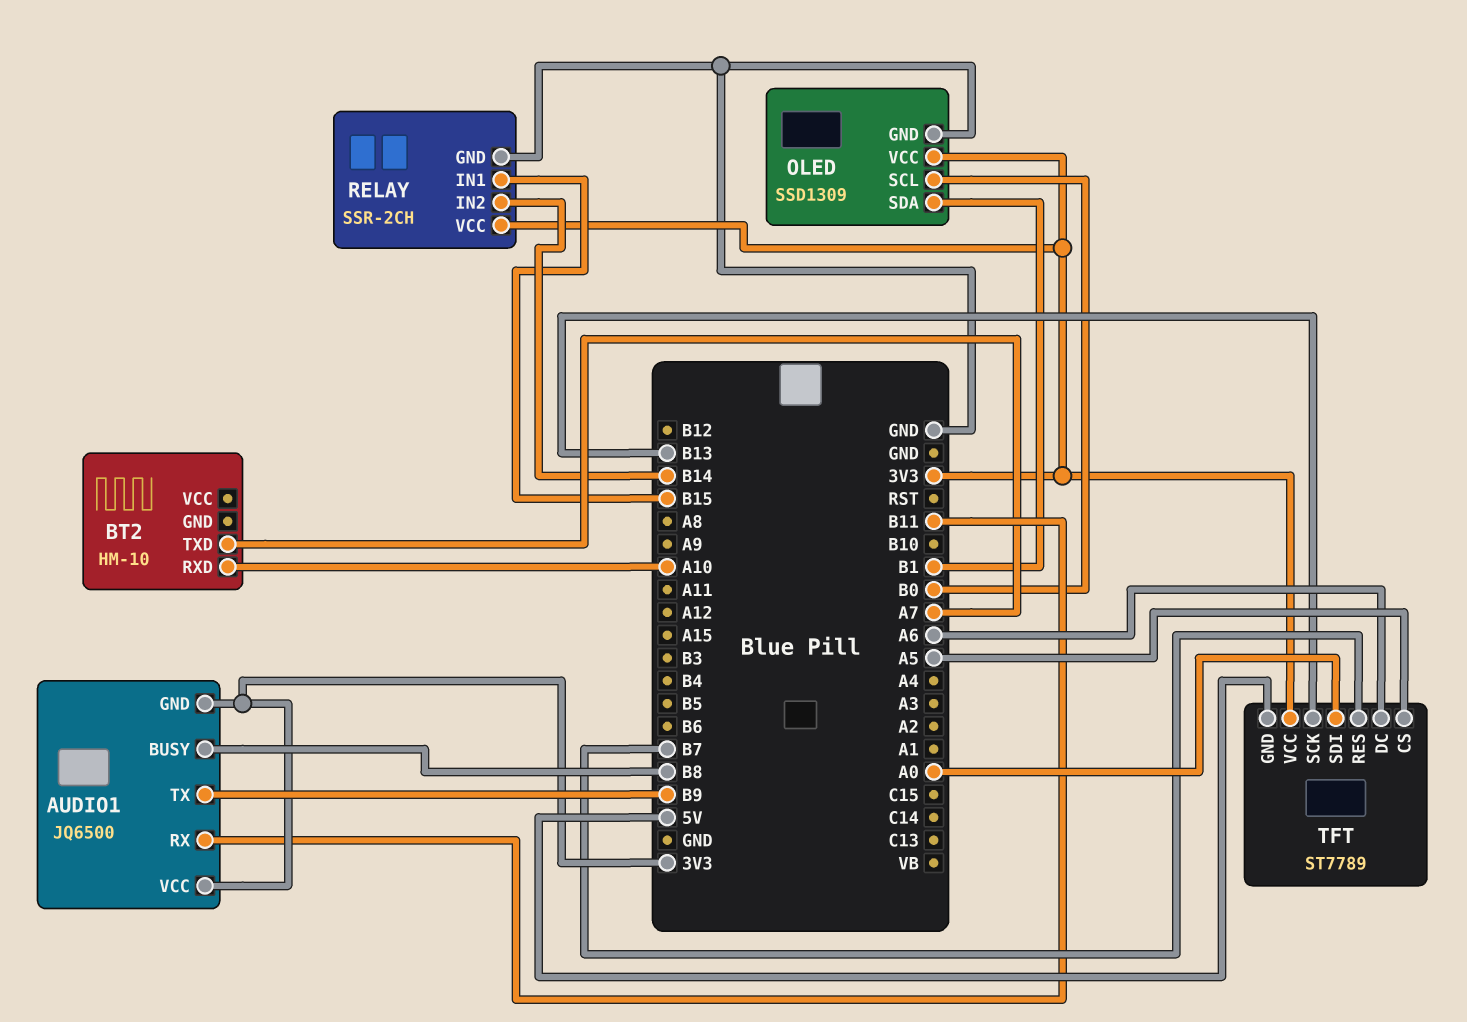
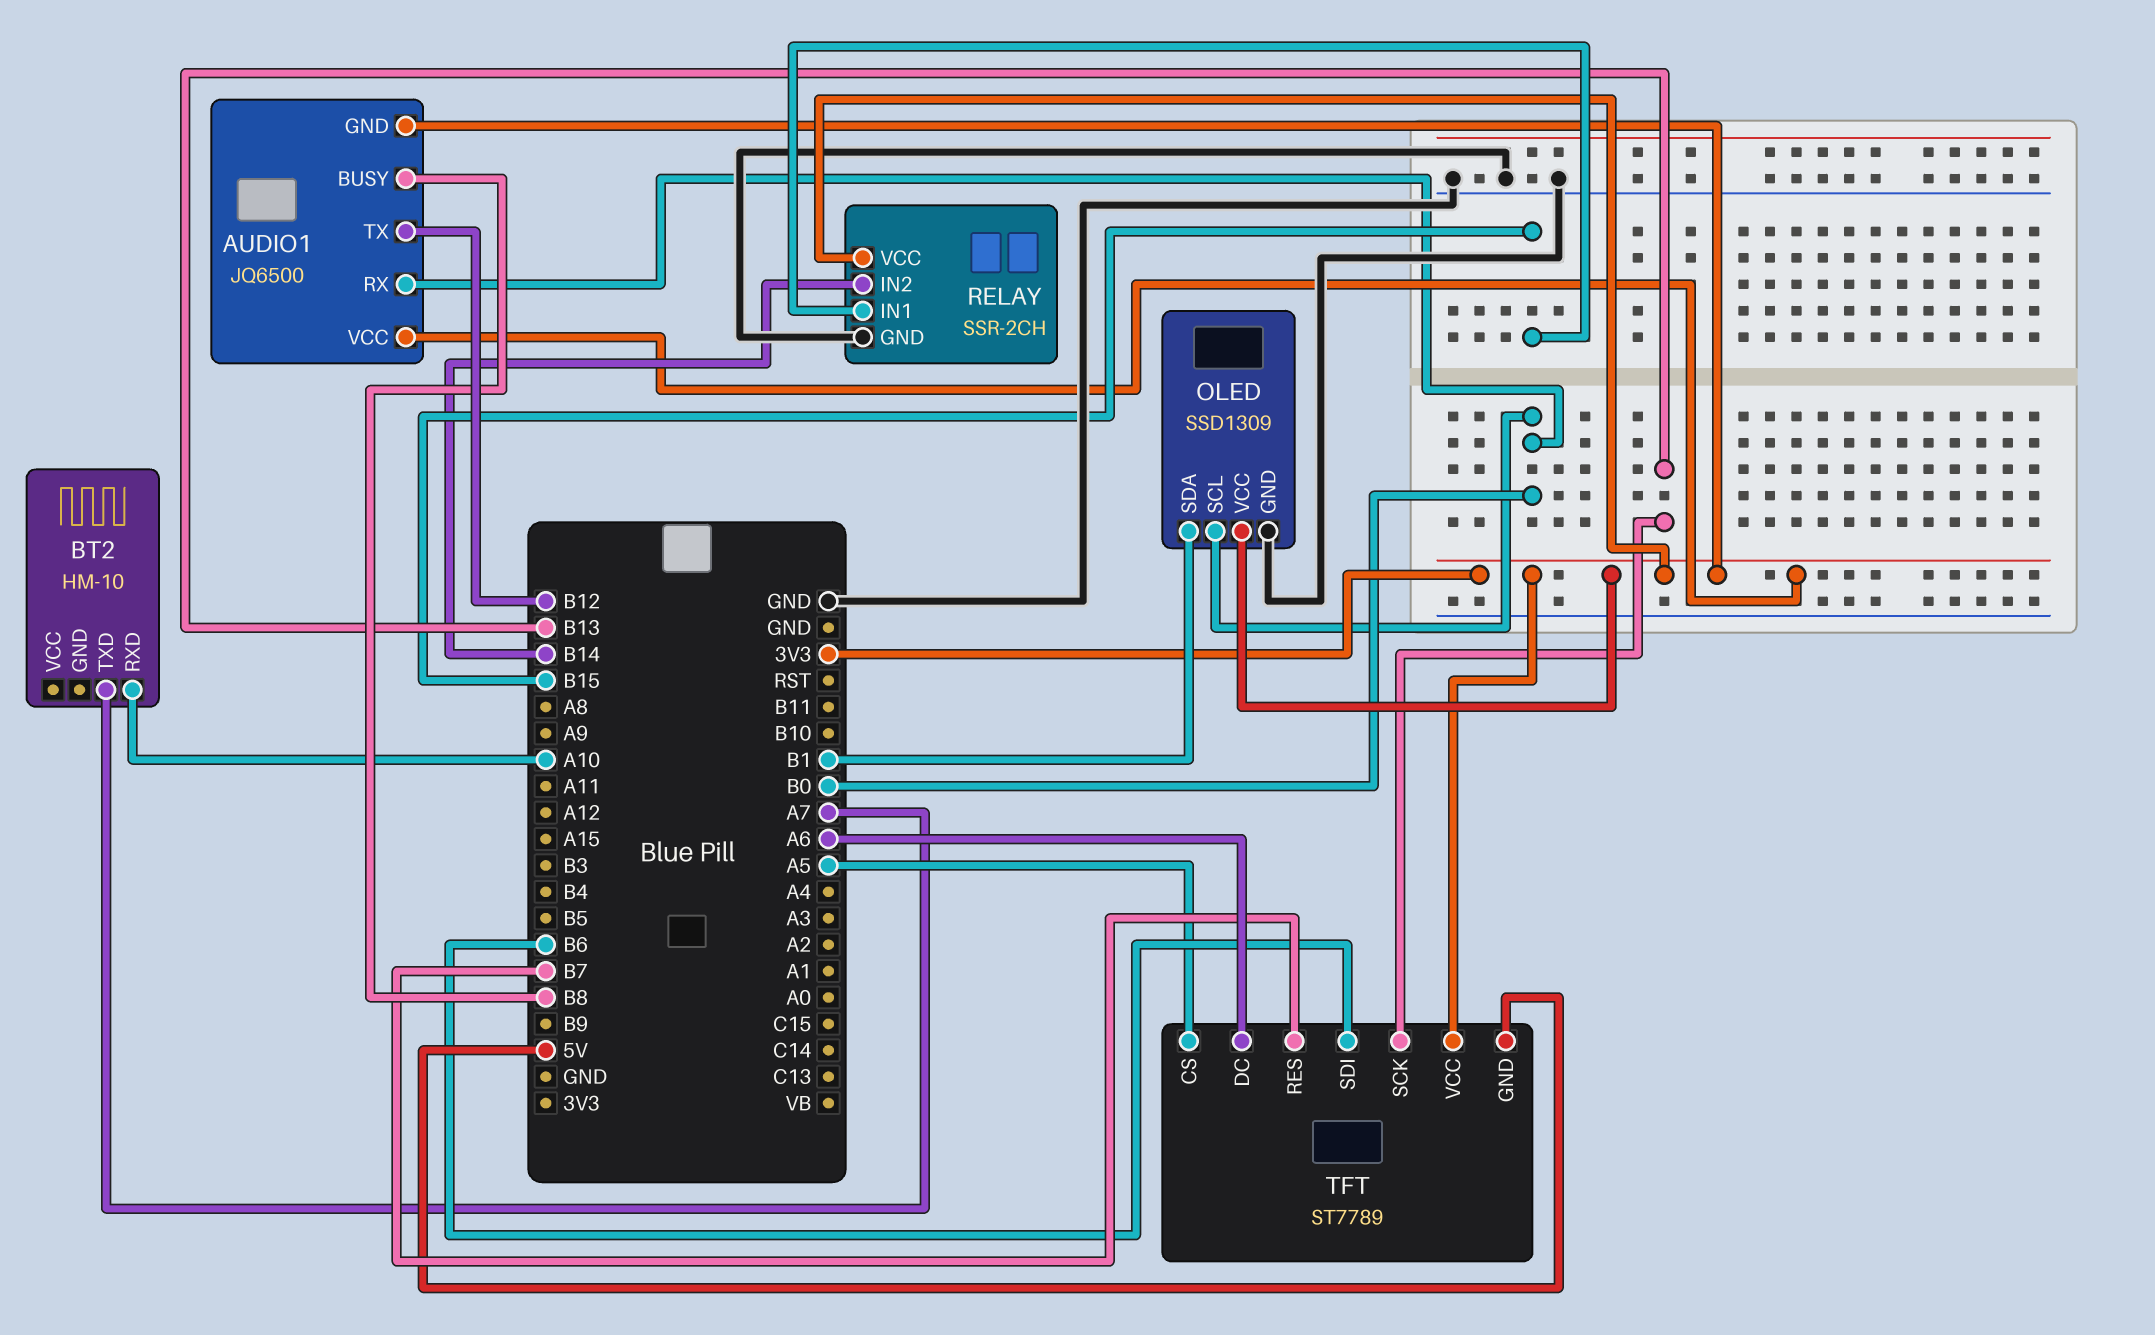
AUDIO1 pin RX: B11 -> B0
AUDIO1 pin TX: B9 -> B12
TFT pin SDI: A0 -> B6

